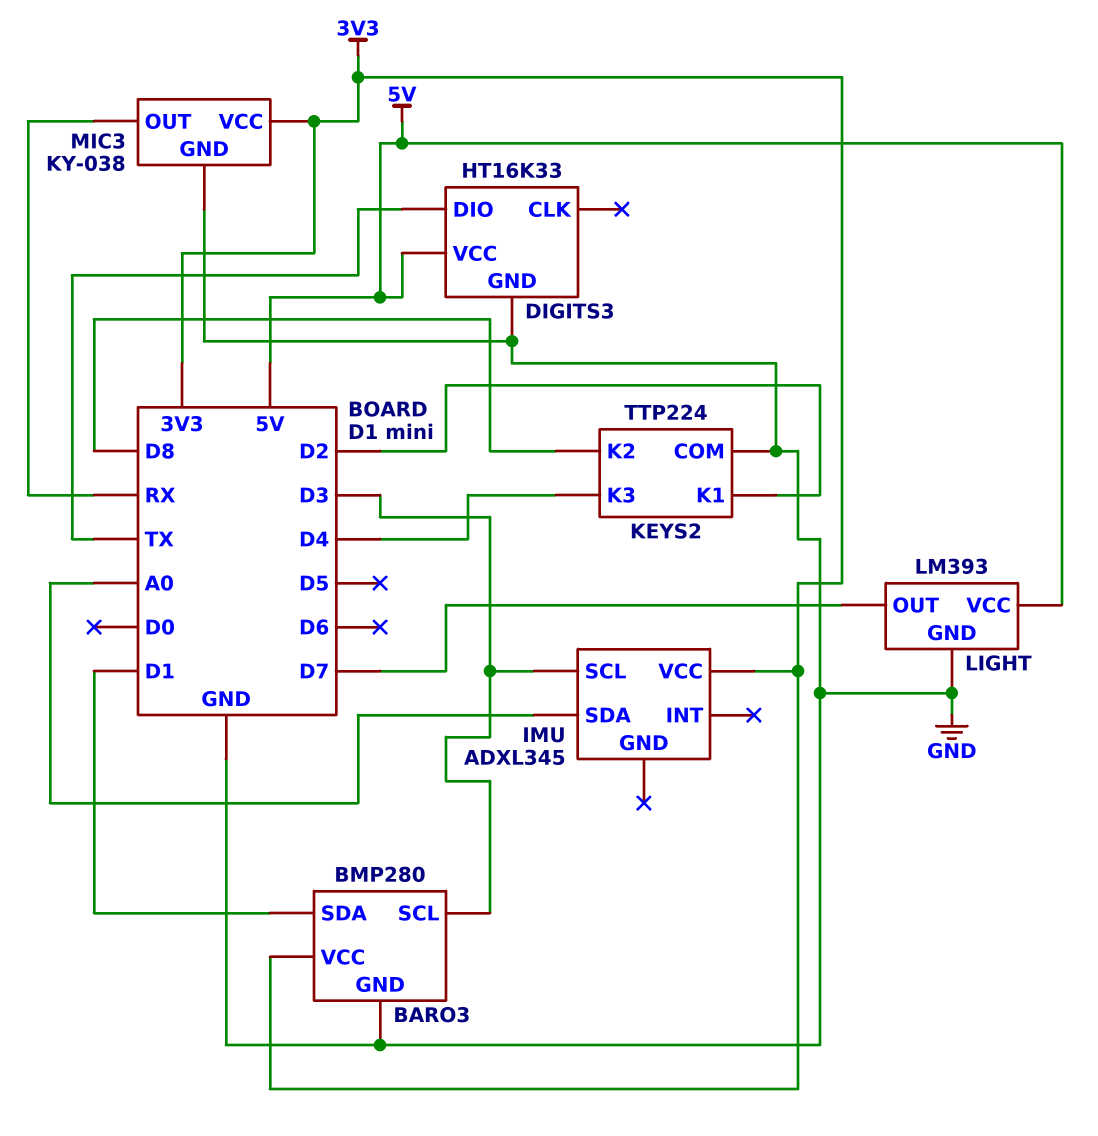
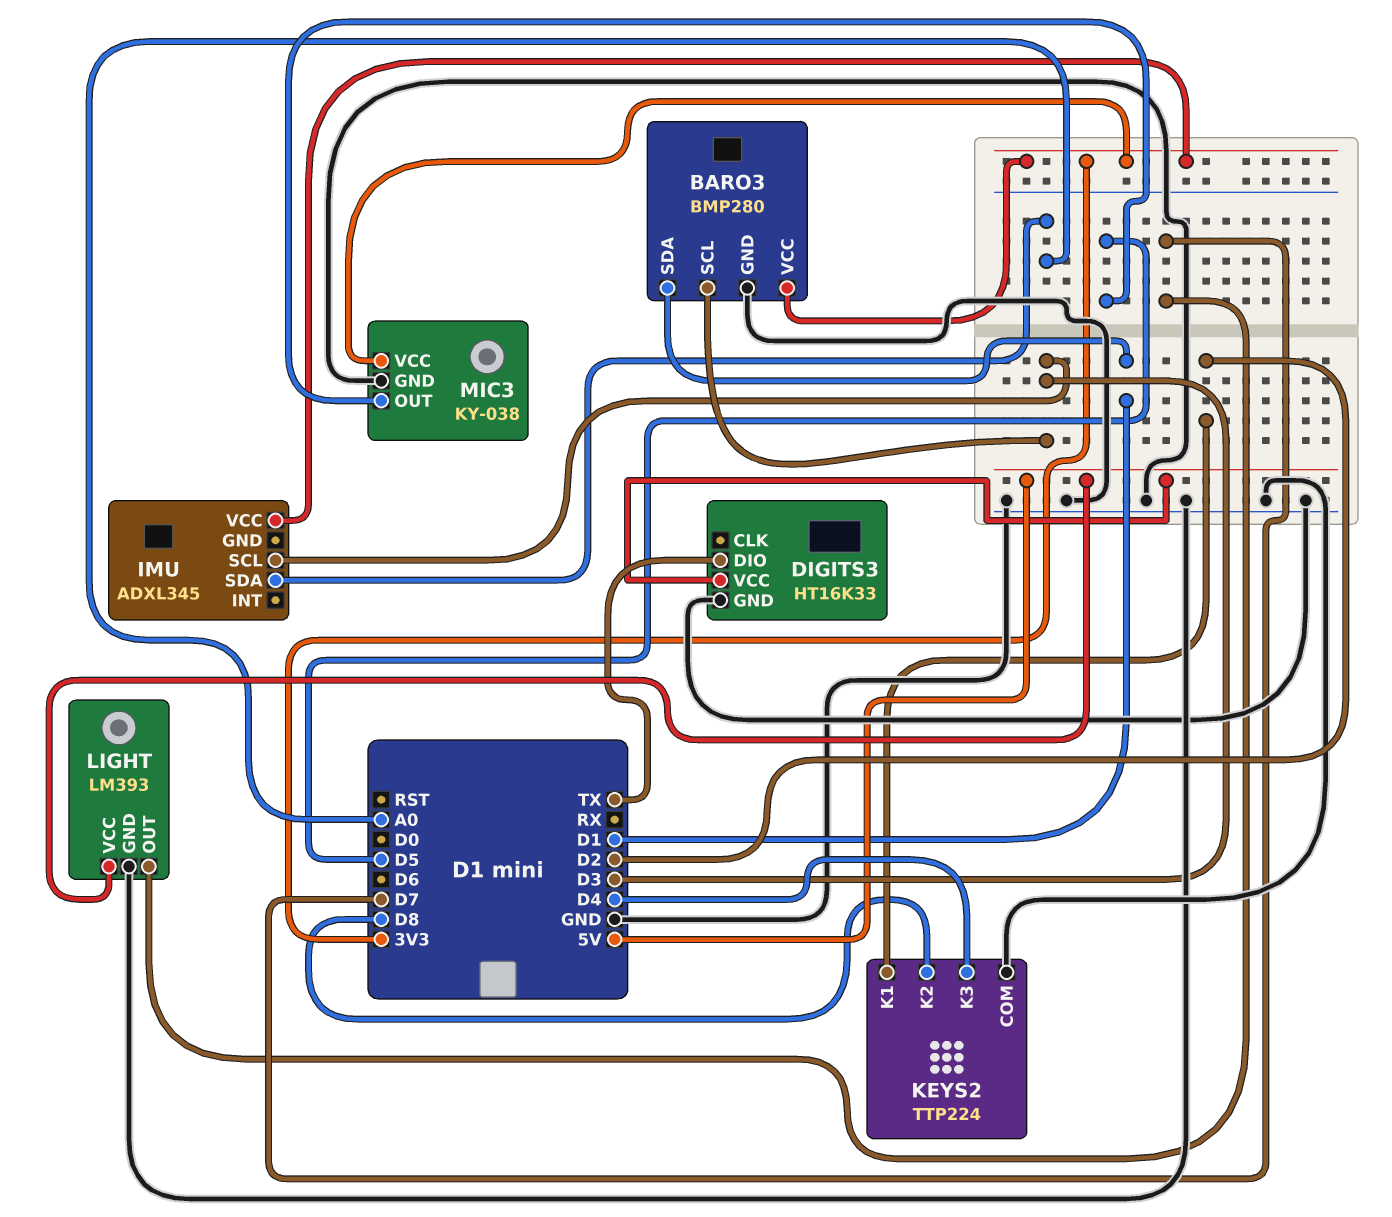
MIC3 pin OUT: RX -> D5

